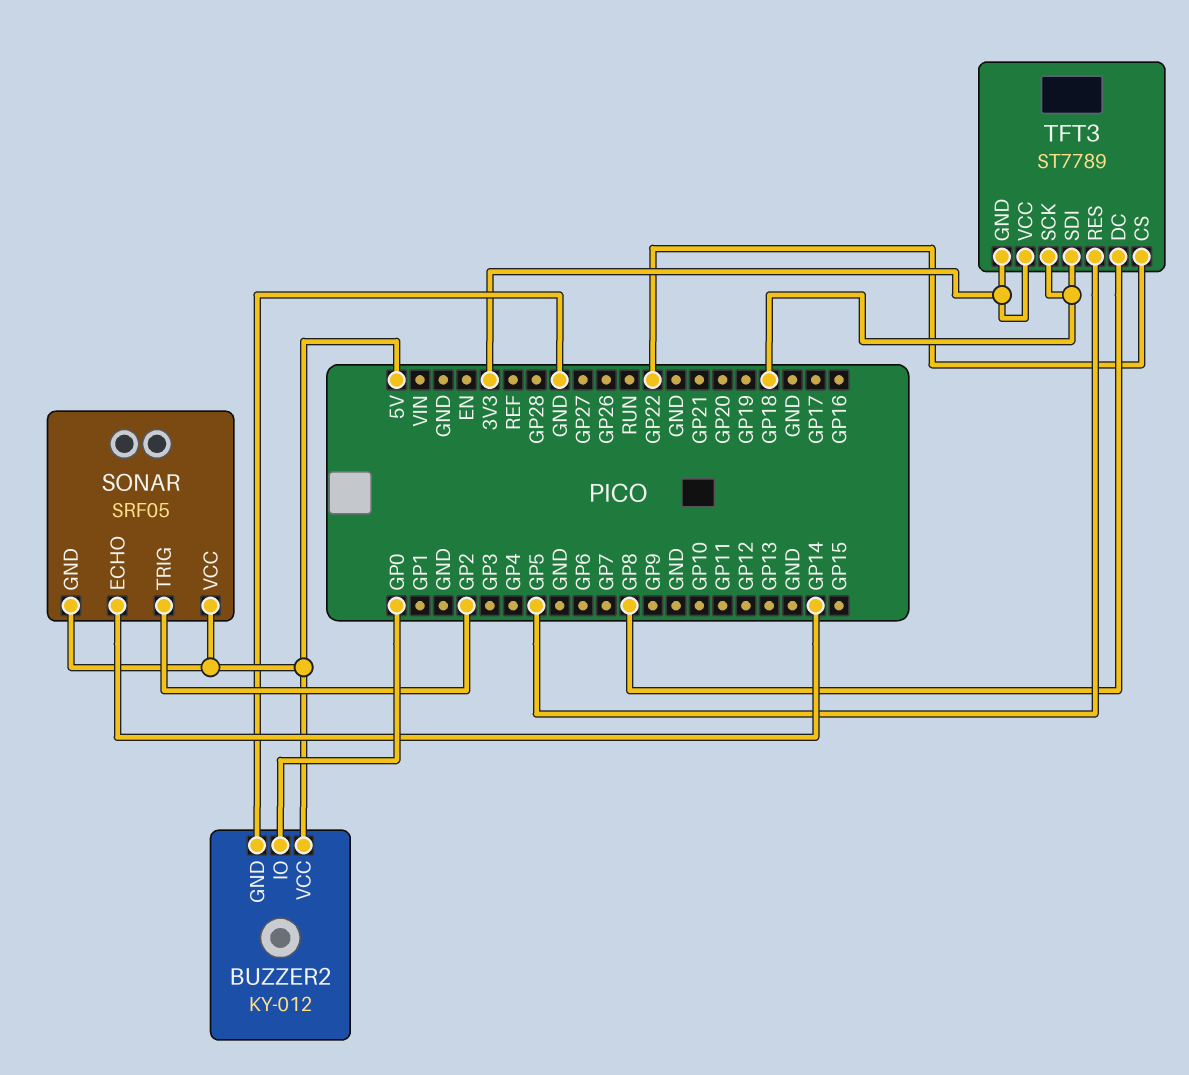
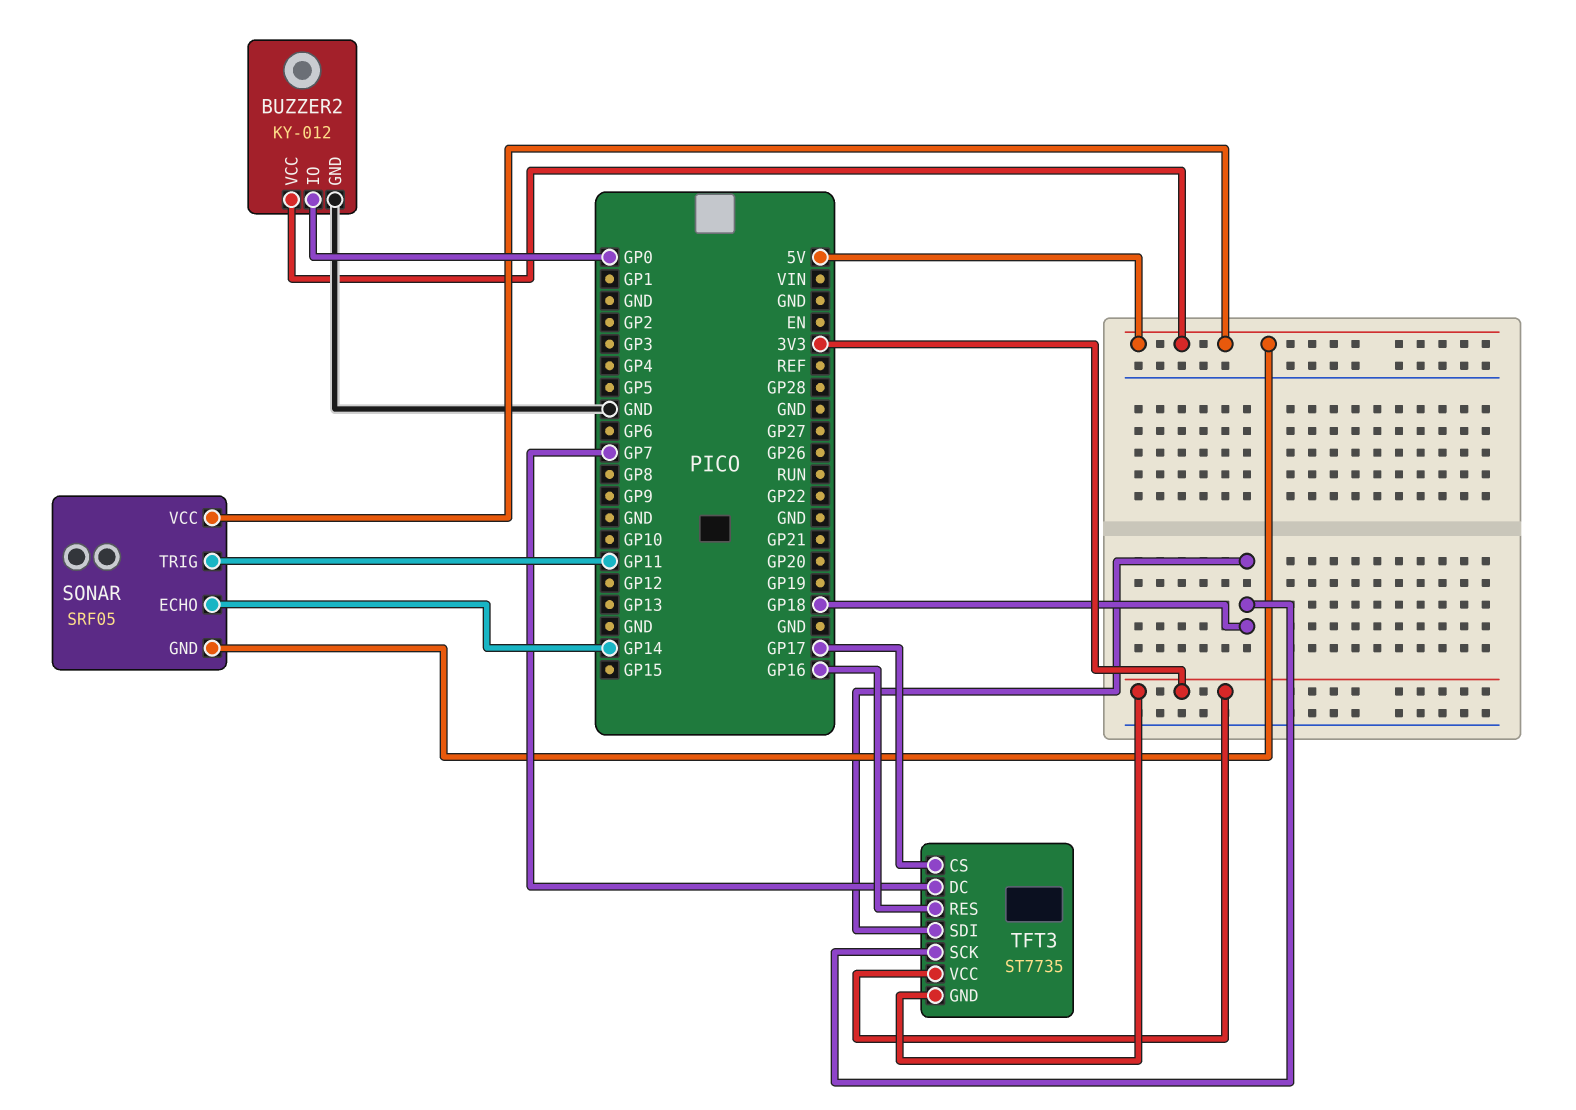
SONAR pin TRIG: GP2 -> GP11
TFT3: ST7789 -> ST7735
TFT3 pin CS: GP22 -> GP17
TFT3 pin DC: GP8 -> GP7
TFT3 pin RES: GP5 -> GP16

